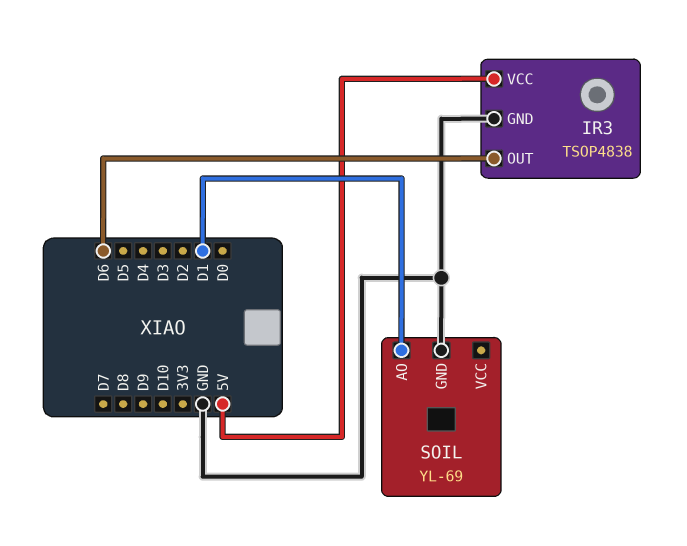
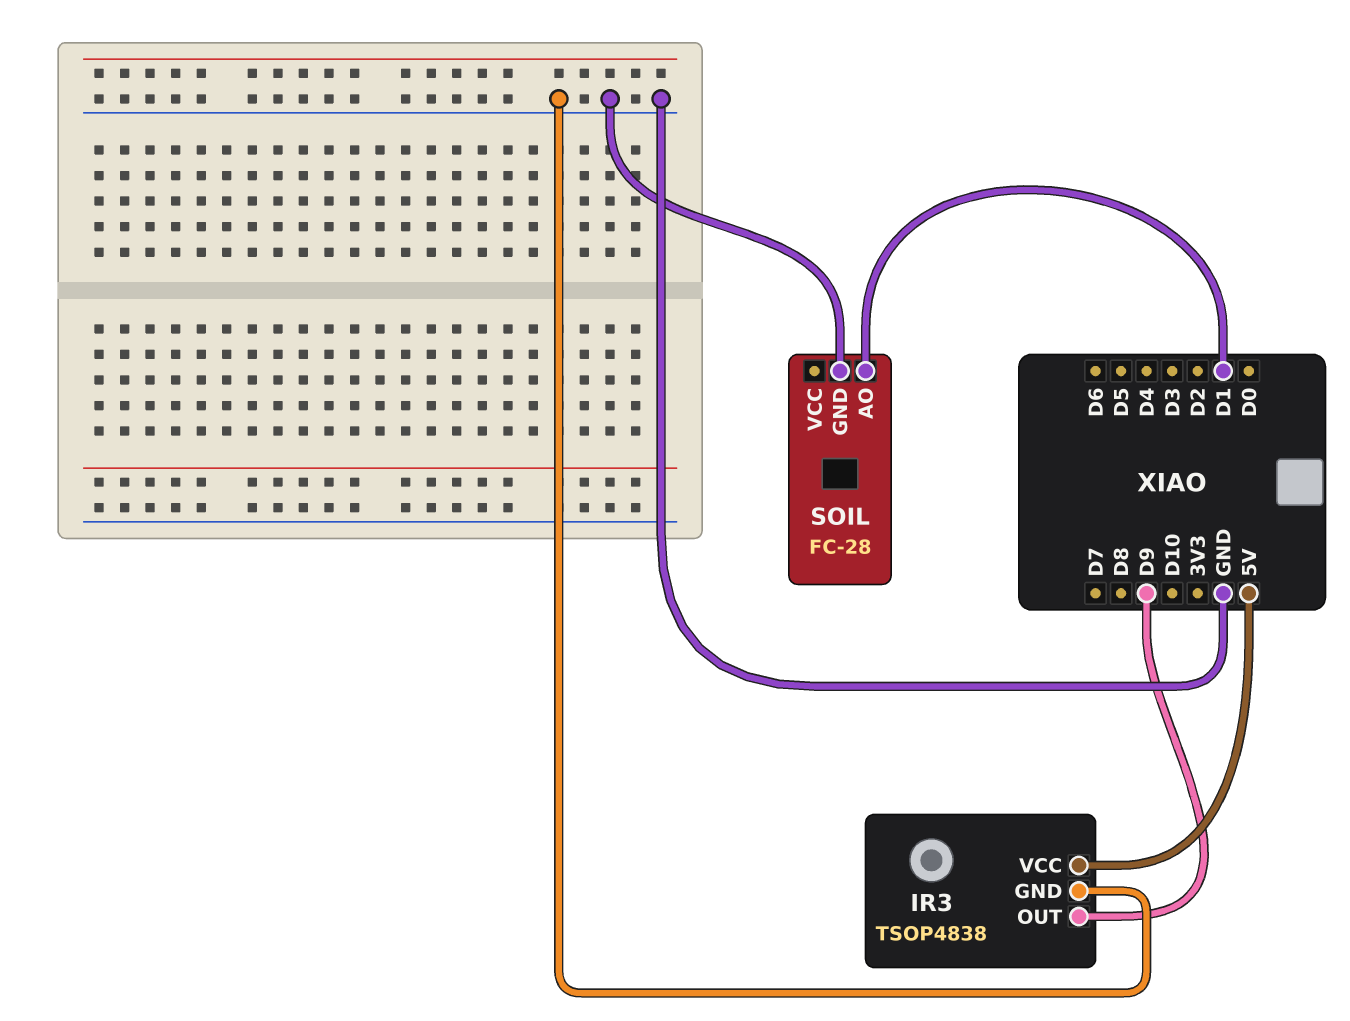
IR3 pin OUT: D6 -> D9
SOIL: YL-69 -> FC-28

